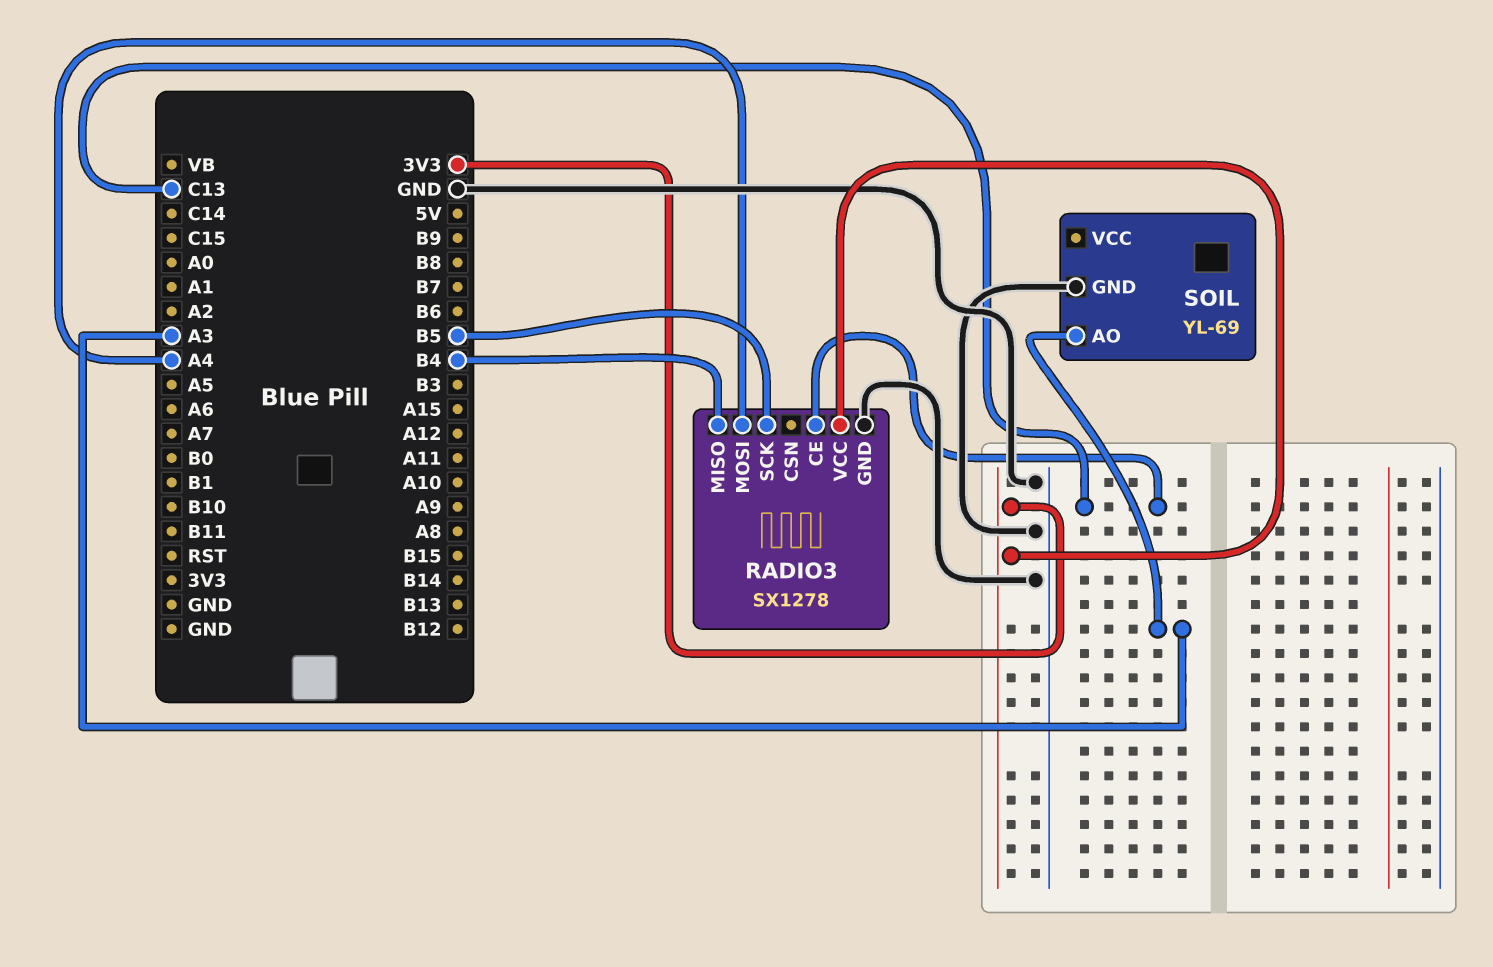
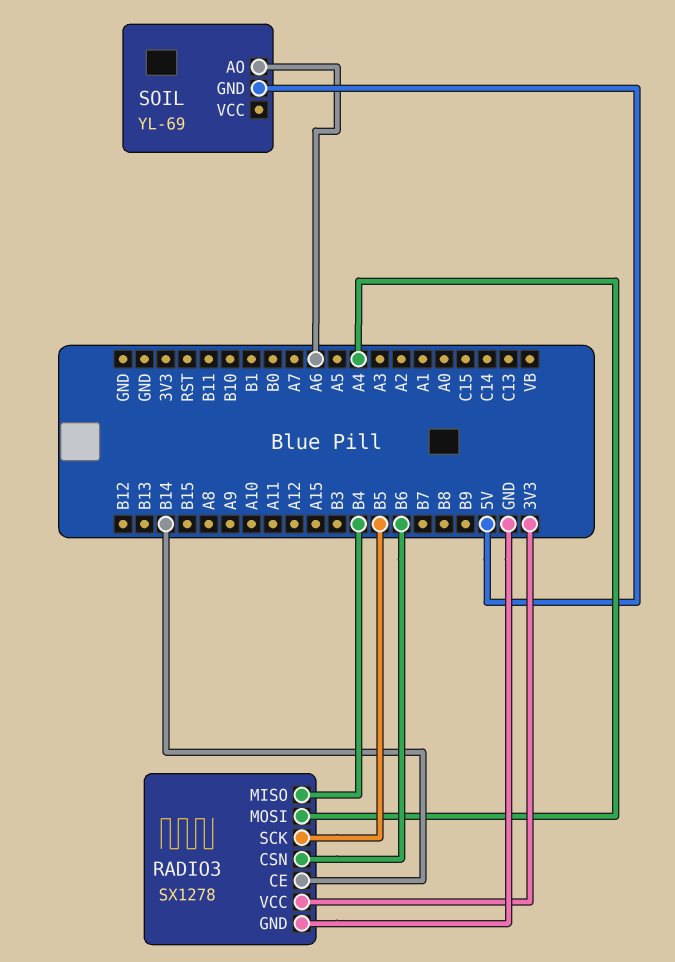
RADIO3 pin CE: C13 -> B14
RADIO3 pin CSN: none -> B6
SOIL pin AO: A3 -> A6
SOIL pin GND: GND -> 5V

